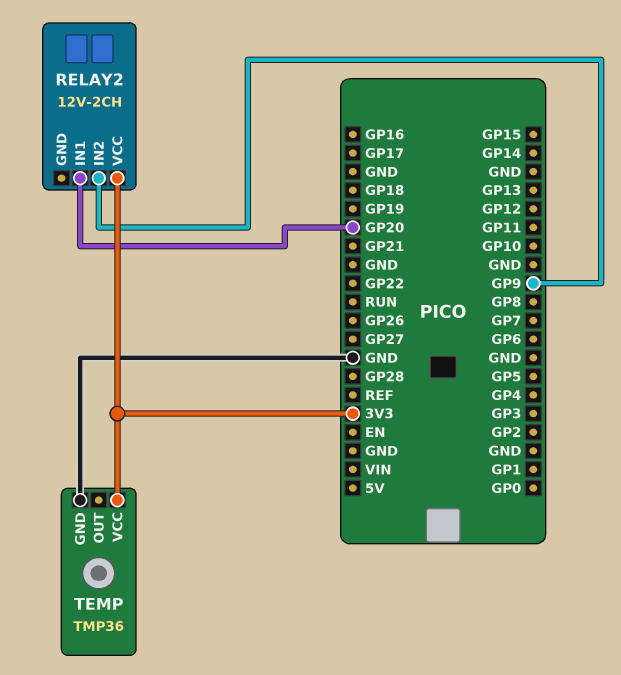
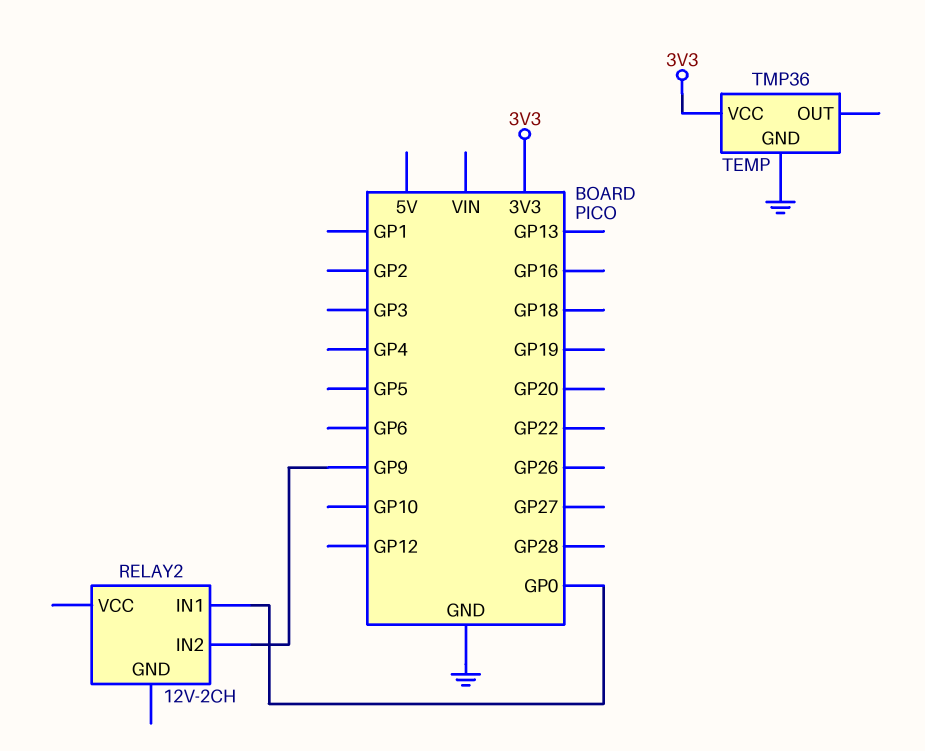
RELAY2 pin IN1: GP20 -> GP0
RELAY2 pin VCC: 3V3 -> none

